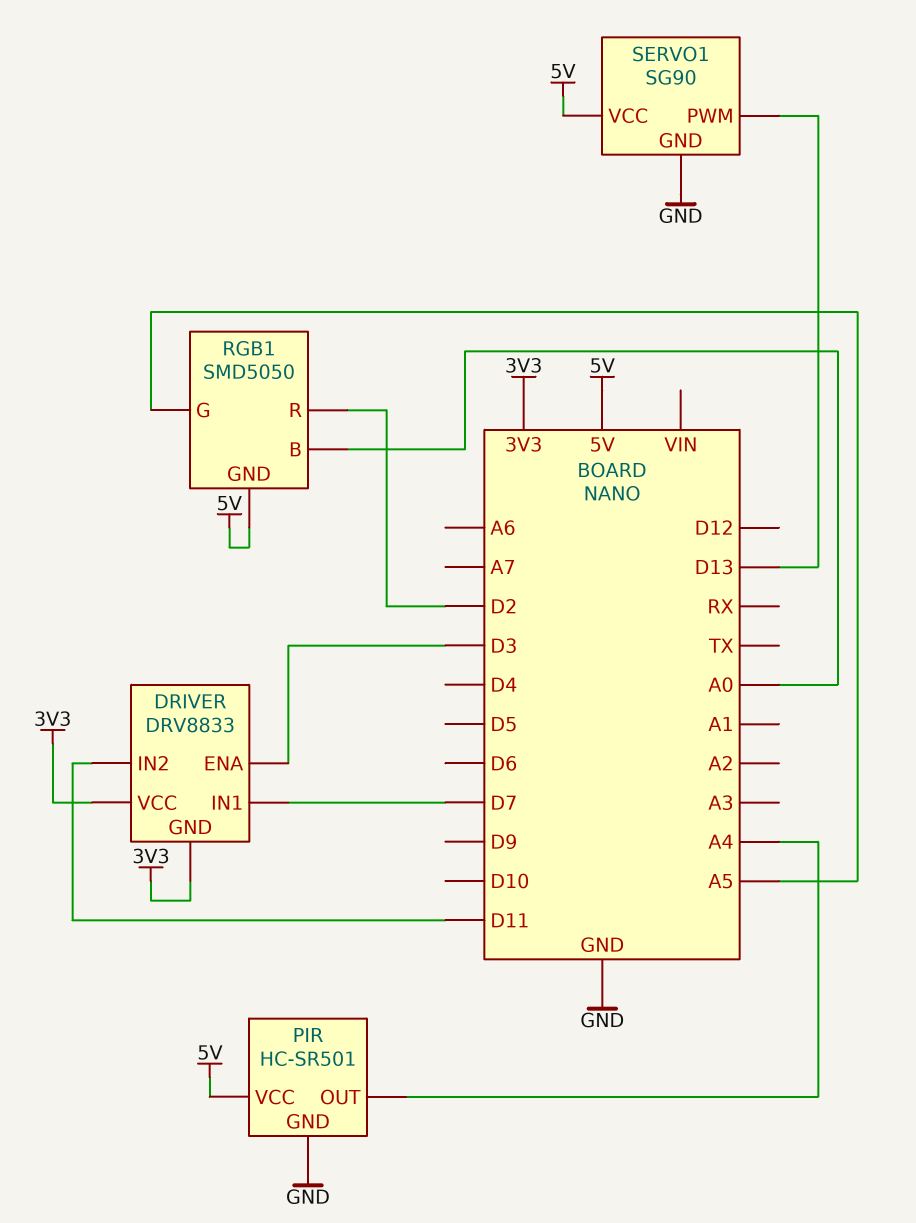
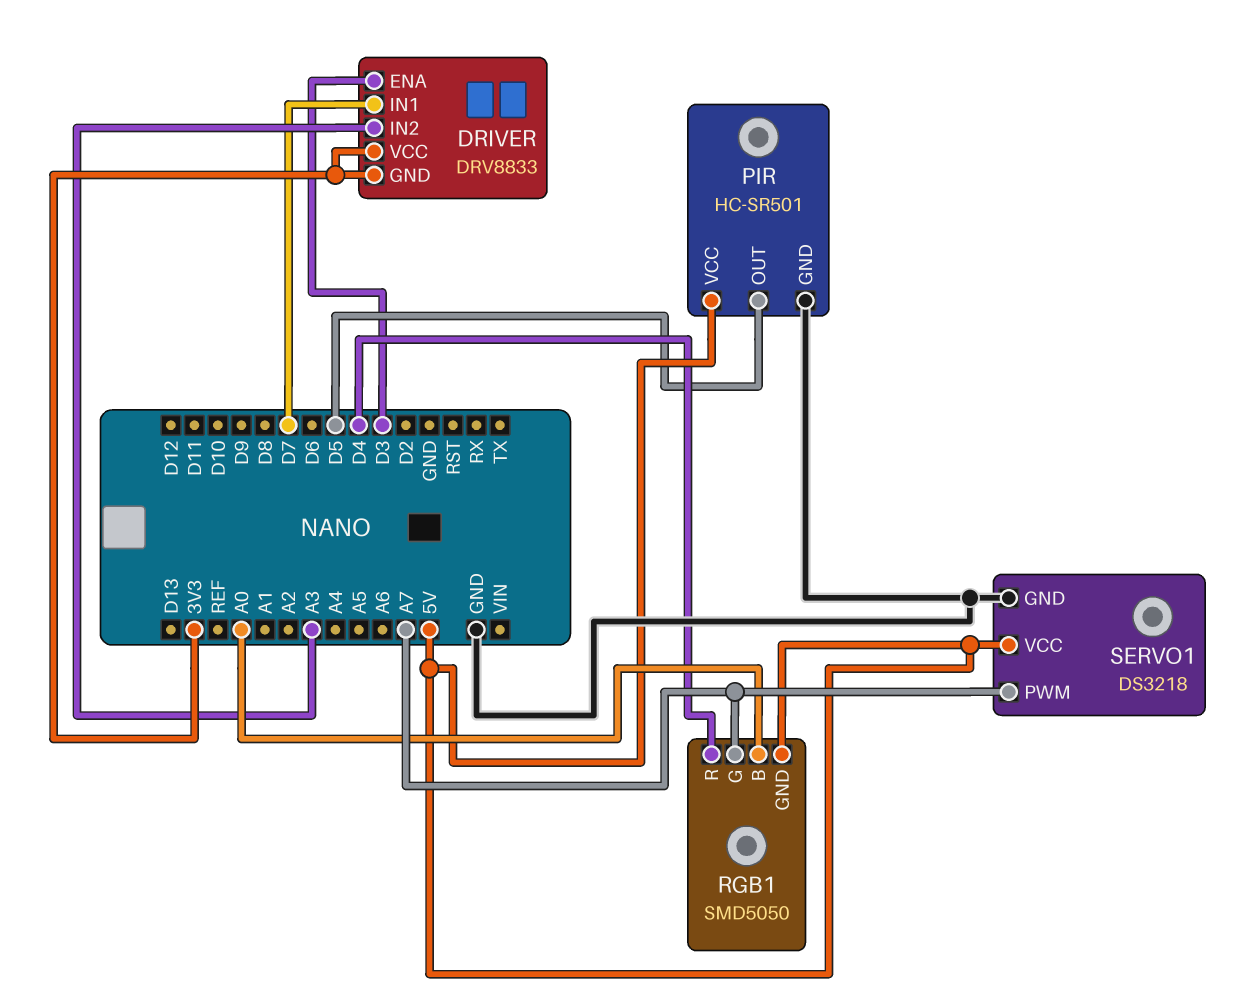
DRIVER pin IN2: D11 -> A3
PIR pin OUT: A4 -> D5
RGB1 pin G: A5 -> A7
RGB1 pin R: D2 -> D4
SERVO1: SG90 -> DS3218
SERVO1 pin PWM: D13 -> A7

